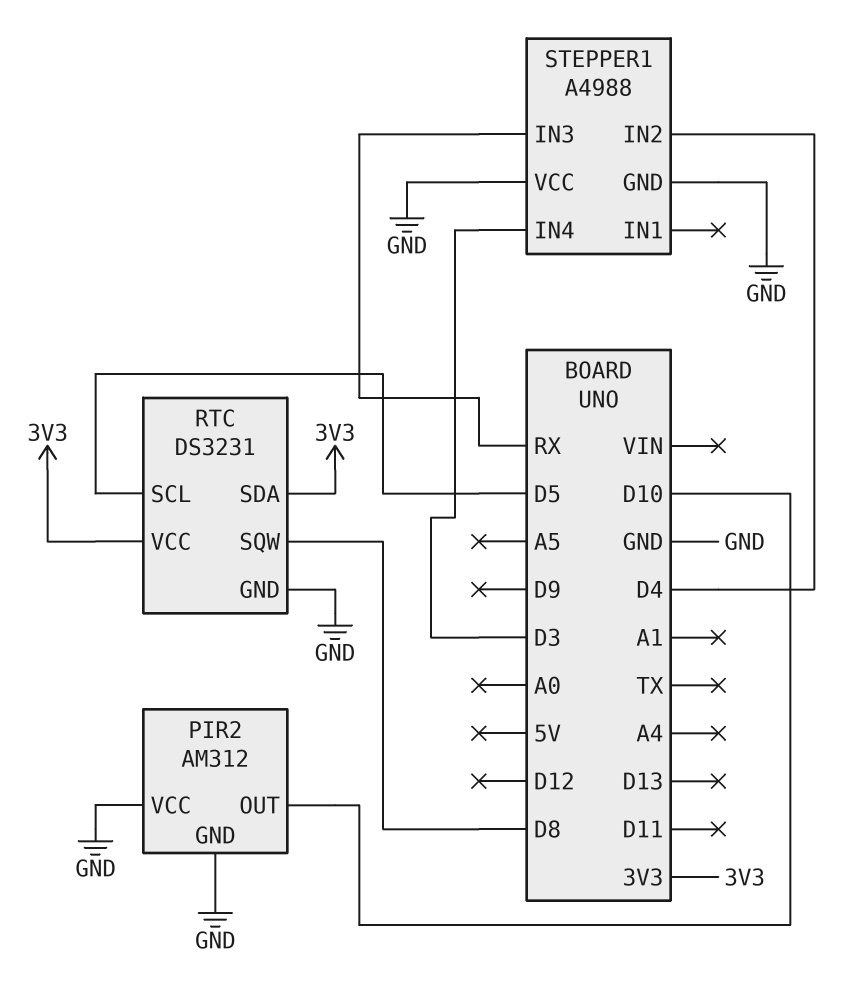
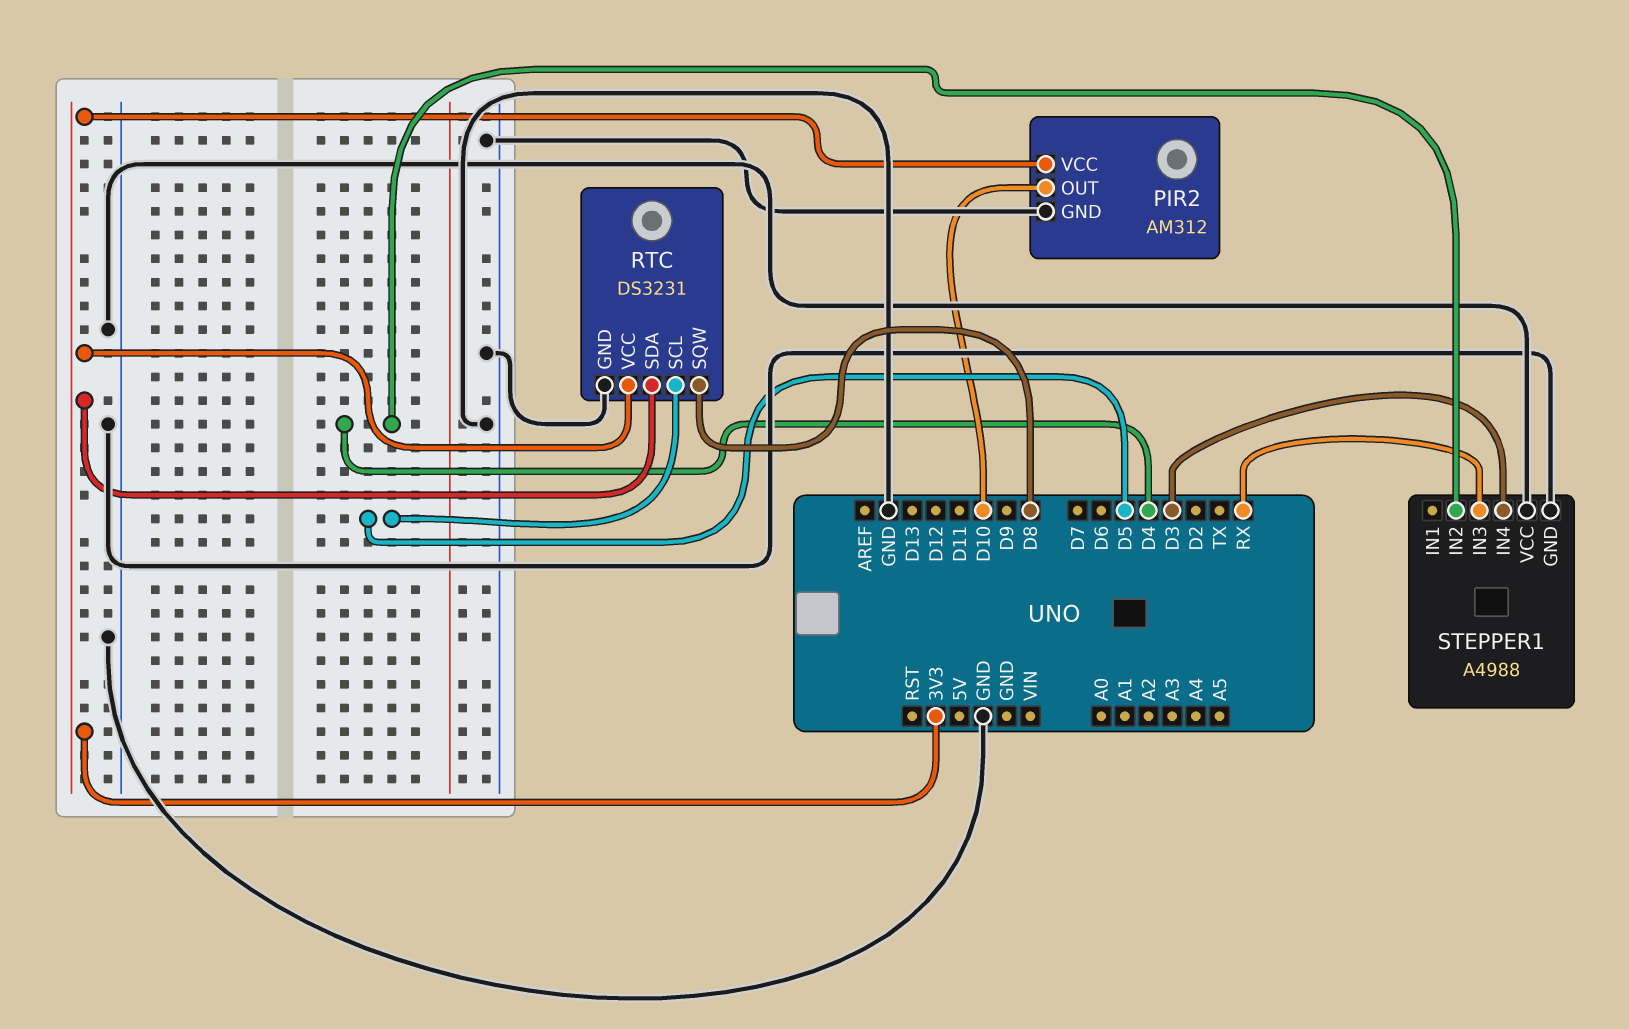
PIR2 pin VCC: GND -> 3V3

